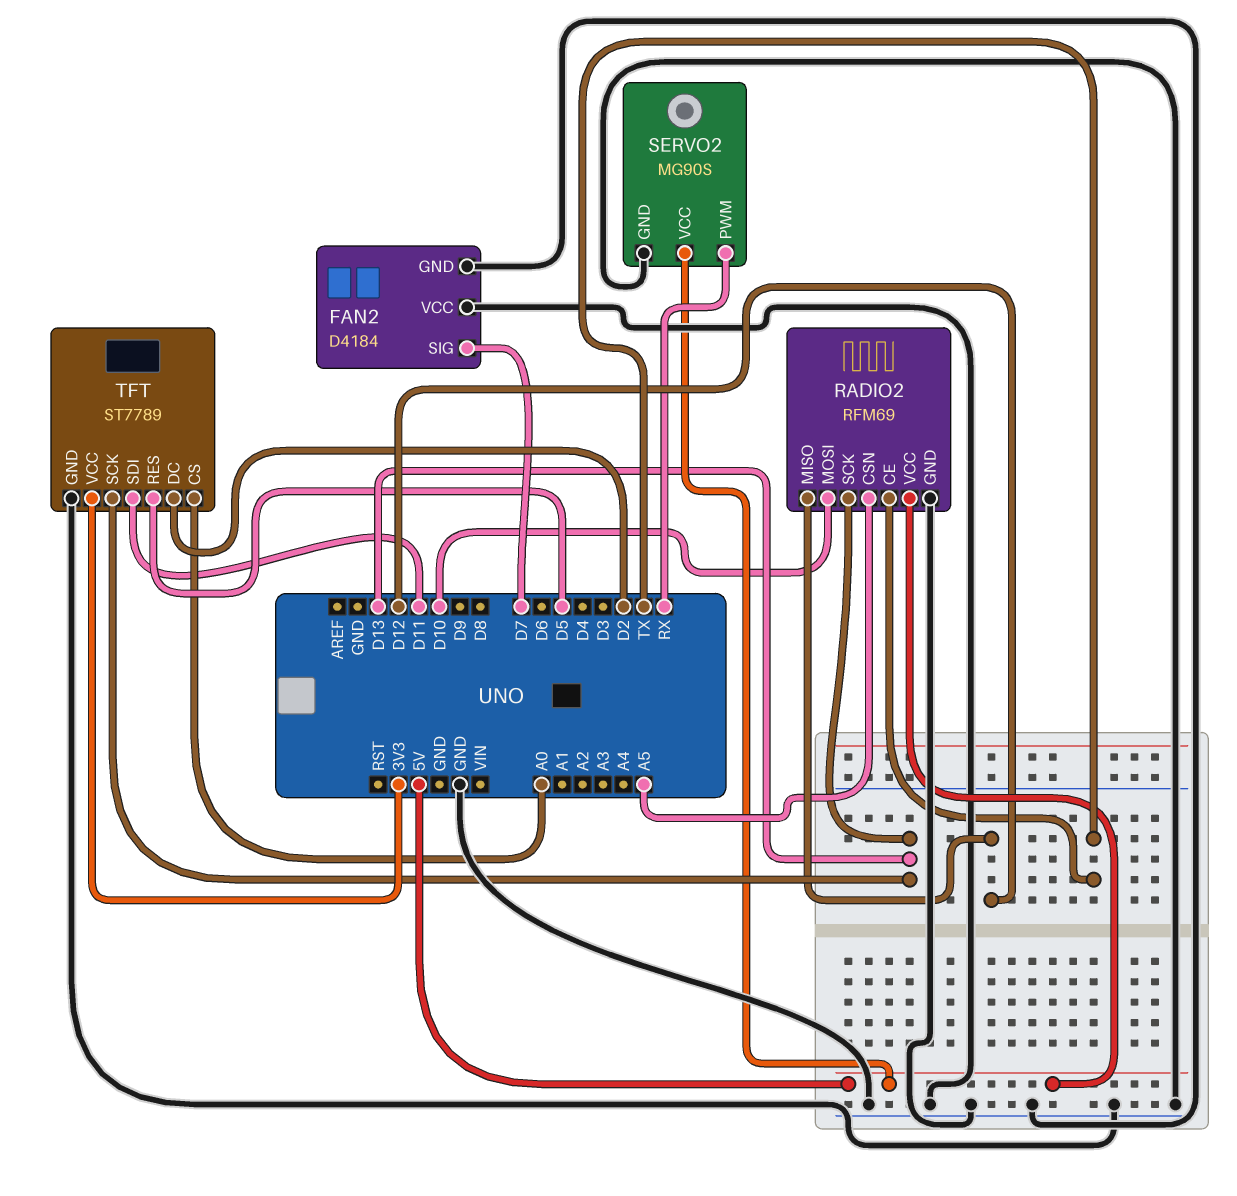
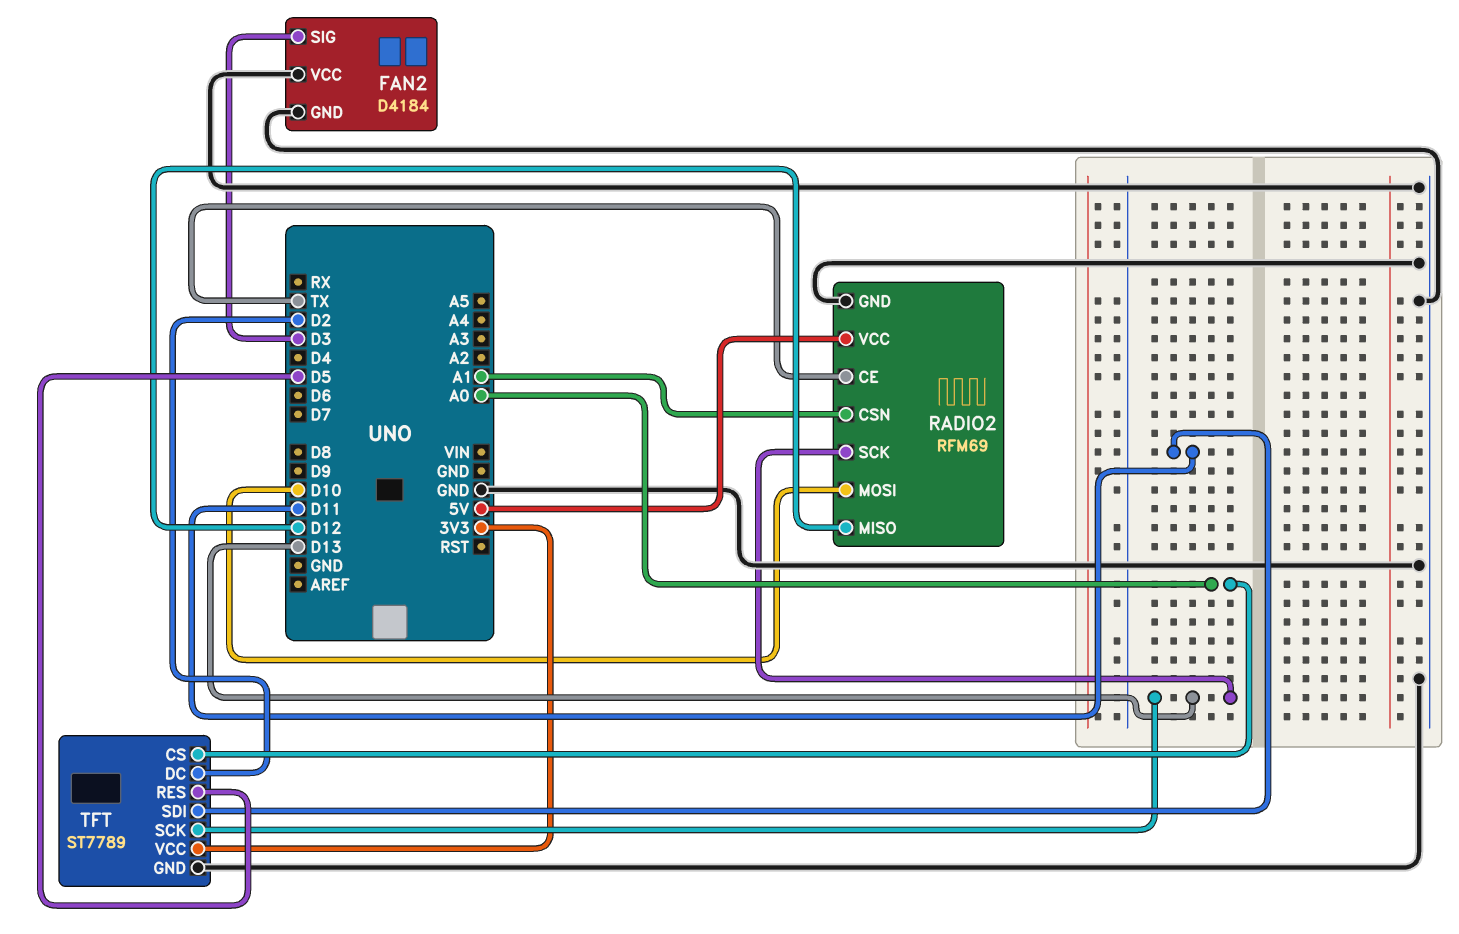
FAN2 pin SIG: D7 -> D3
RADIO2 pin CSN: A5 -> A1
SERVO2: MG90S -> none
SERVO2 pin GND: GND -> none
SERVO2 pin PWM: RX -> none
SERVO2 pin VCC: 5V -> none

